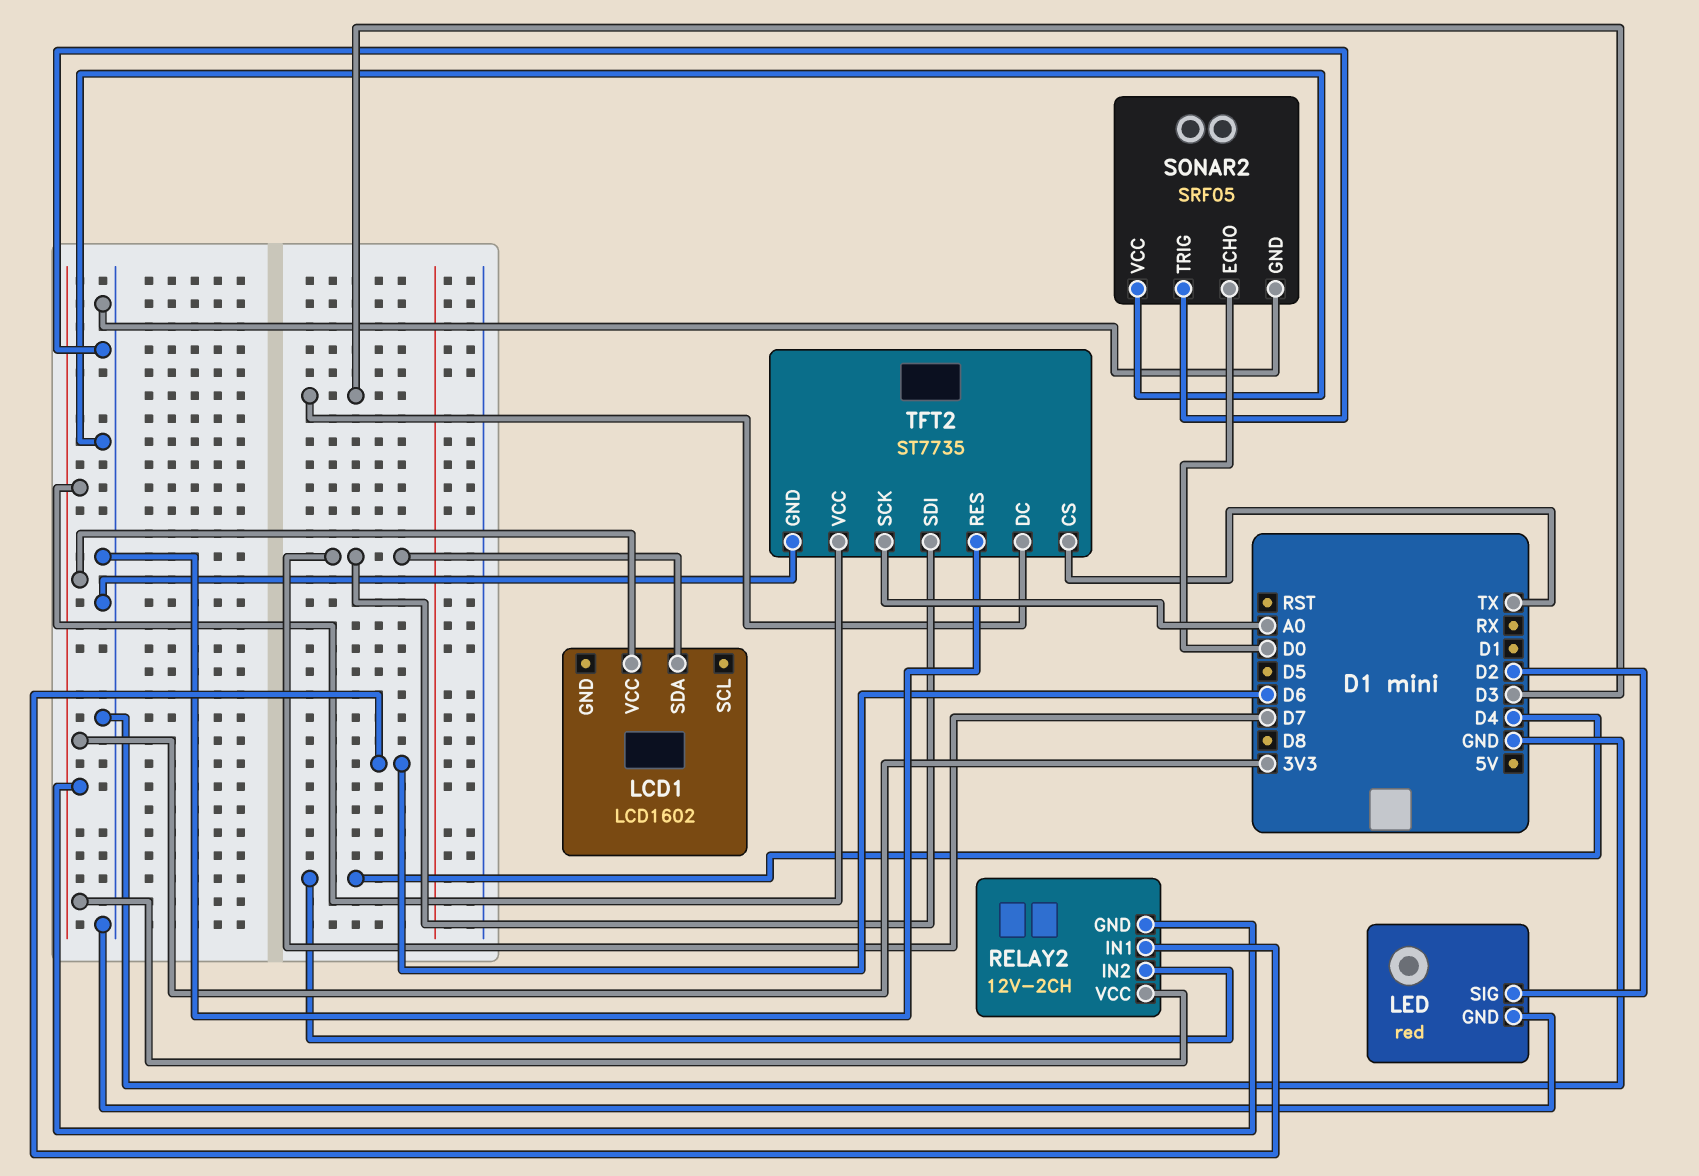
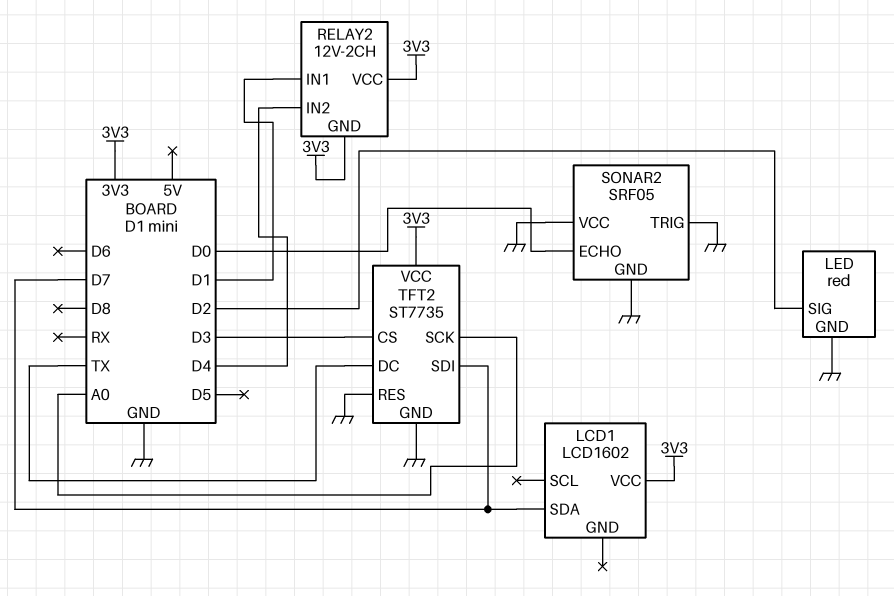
RELAY2 pin IN1: D6 -> D1
TFT2 pin CS: TX -> D3
TFT2 pin DC: D3 -> TX

